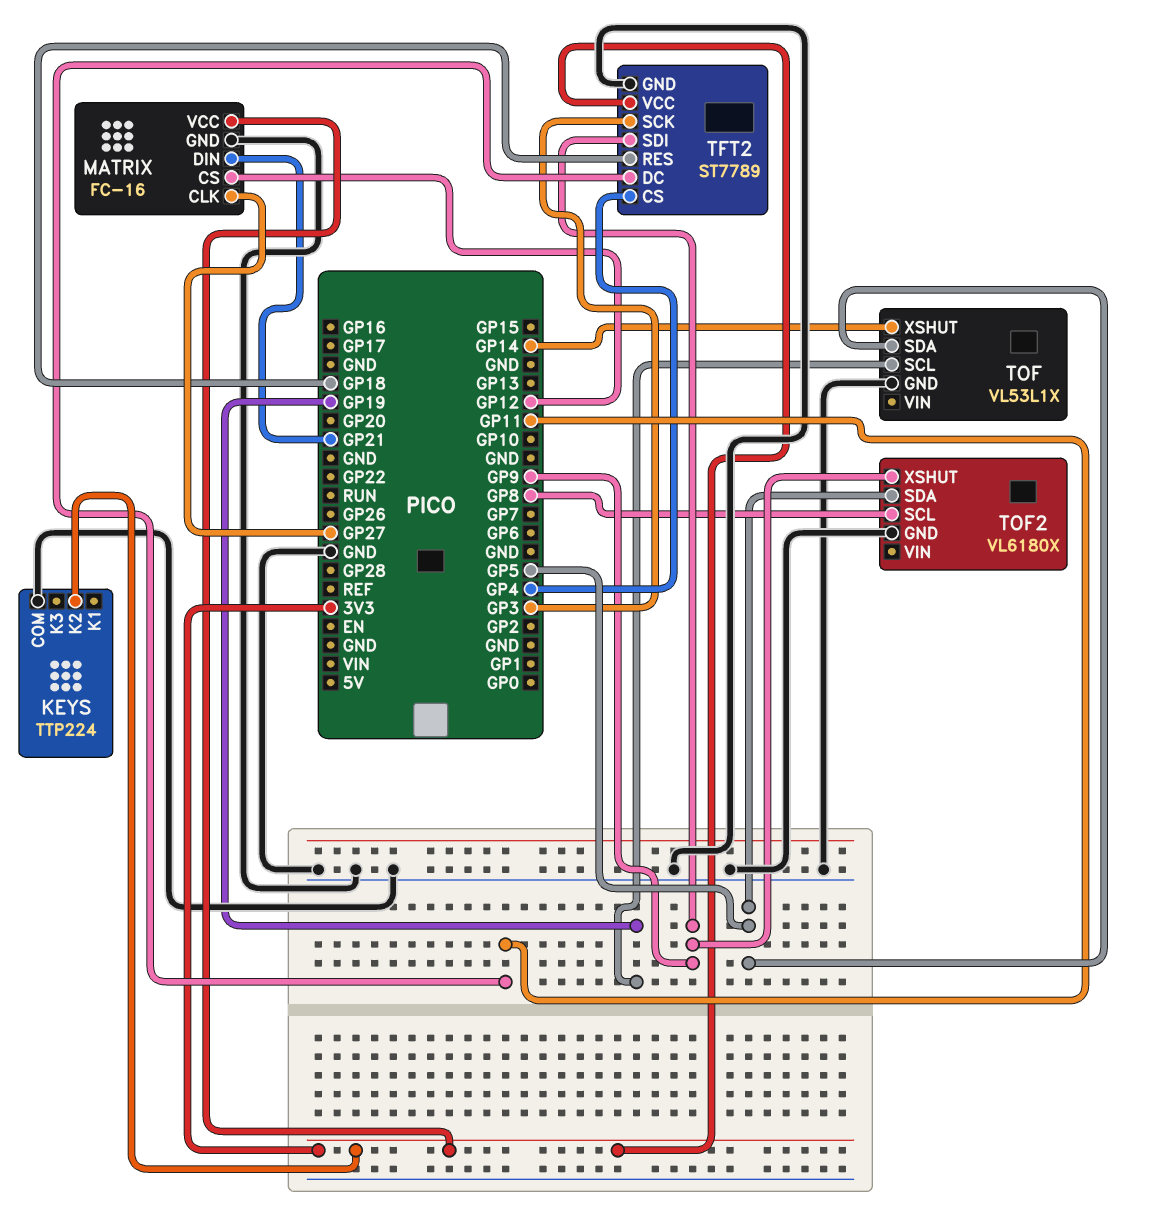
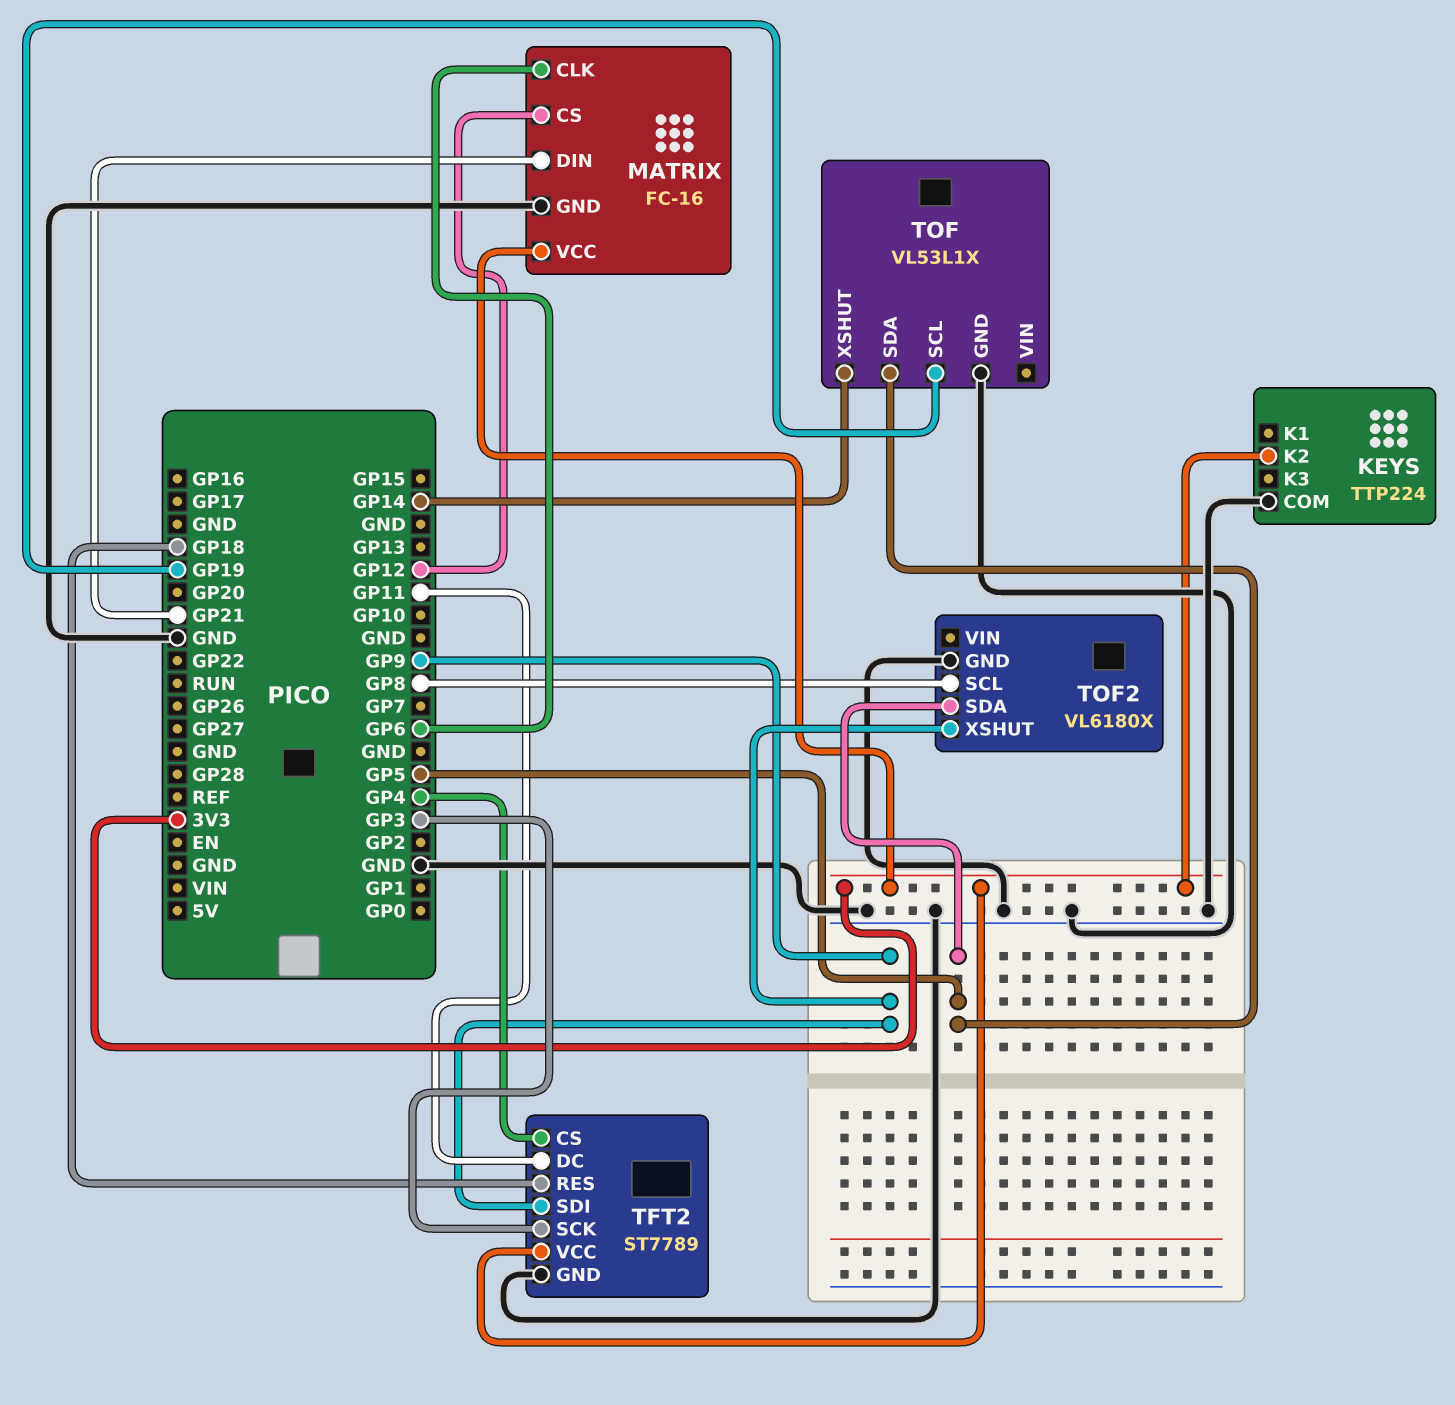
MATRIX pin CLK: GP27 -> GP6

